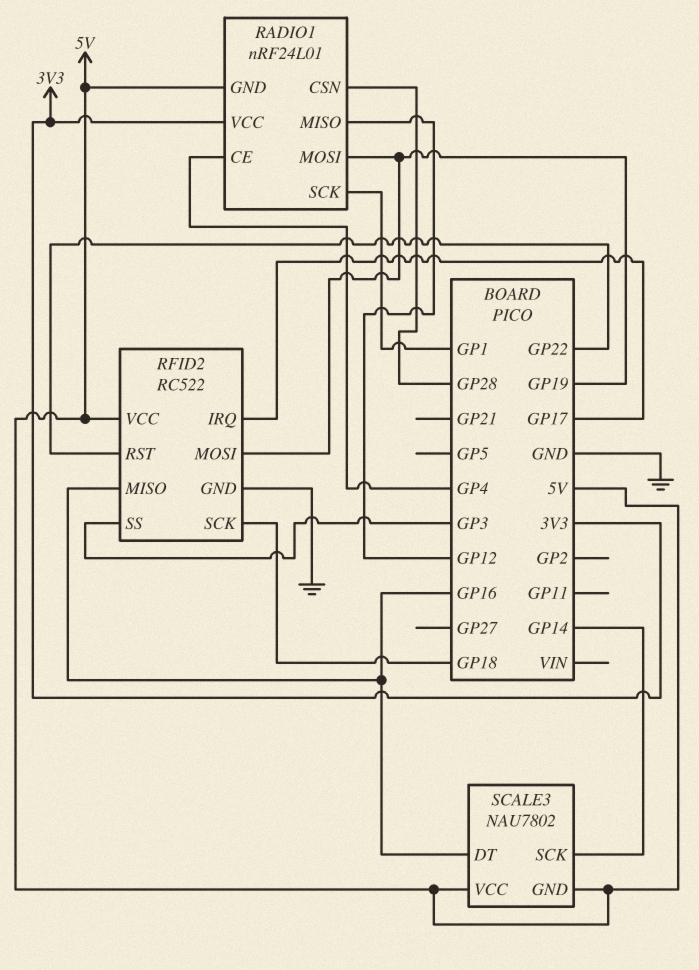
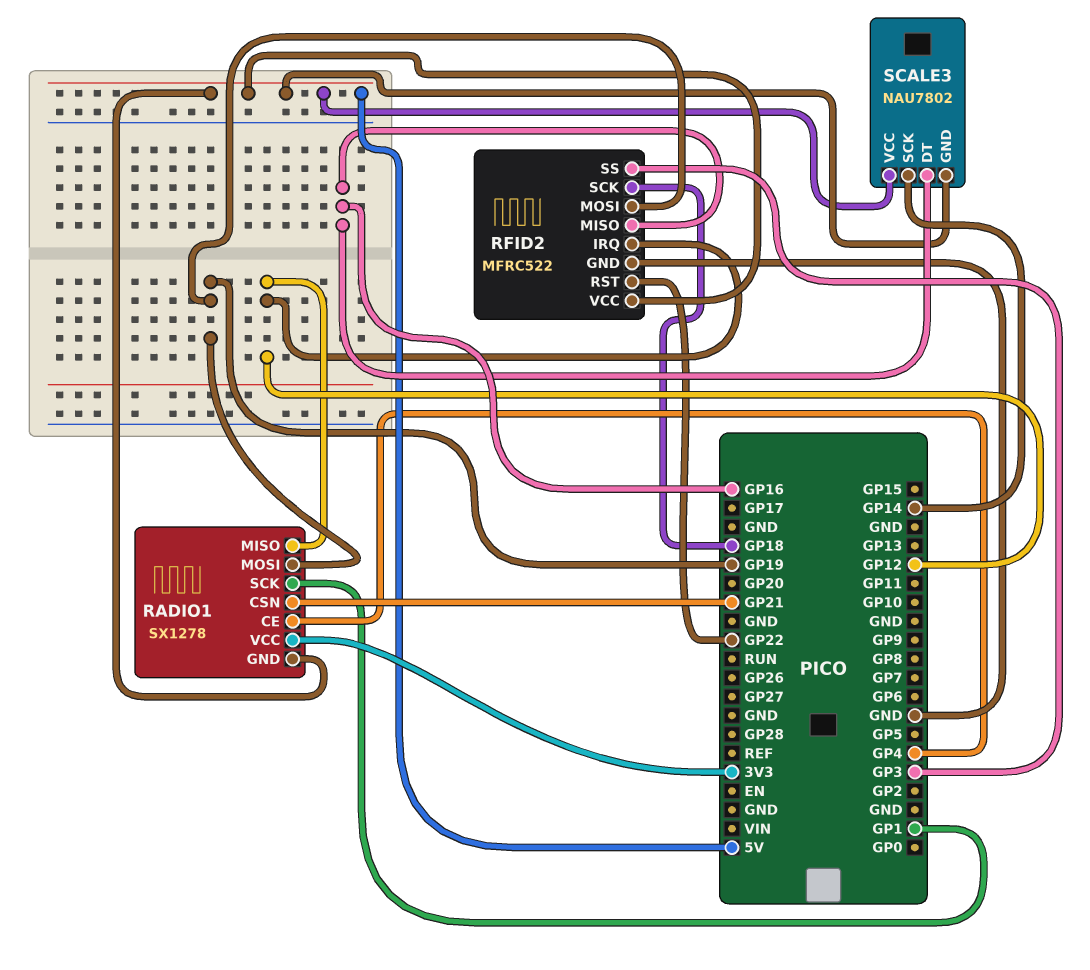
RADIO1: nRF24L01 -> SX1278
RADIO1 pin CSN: GP28 -> GP21
RFID2: RC522 -> MFRC522
RFID2 pin IRQ: GP17 -> GP12

